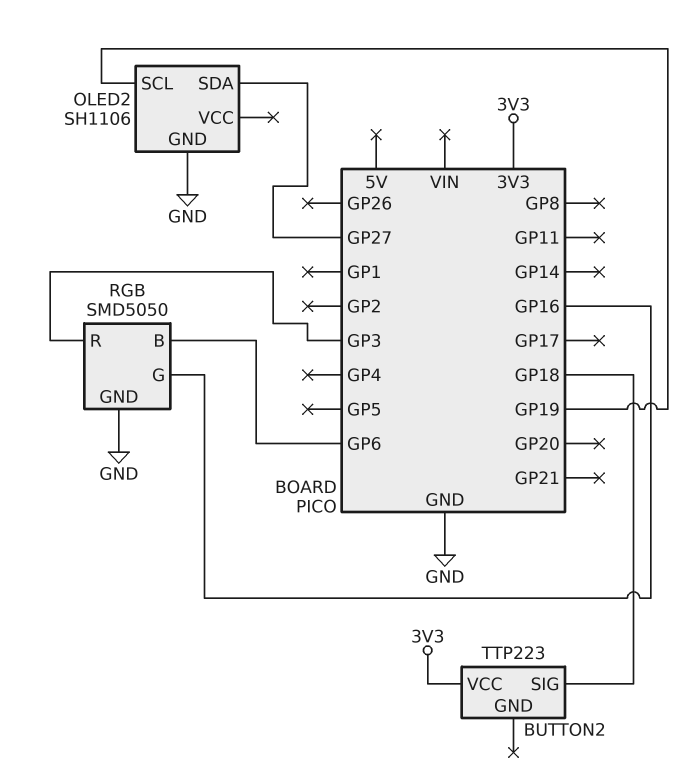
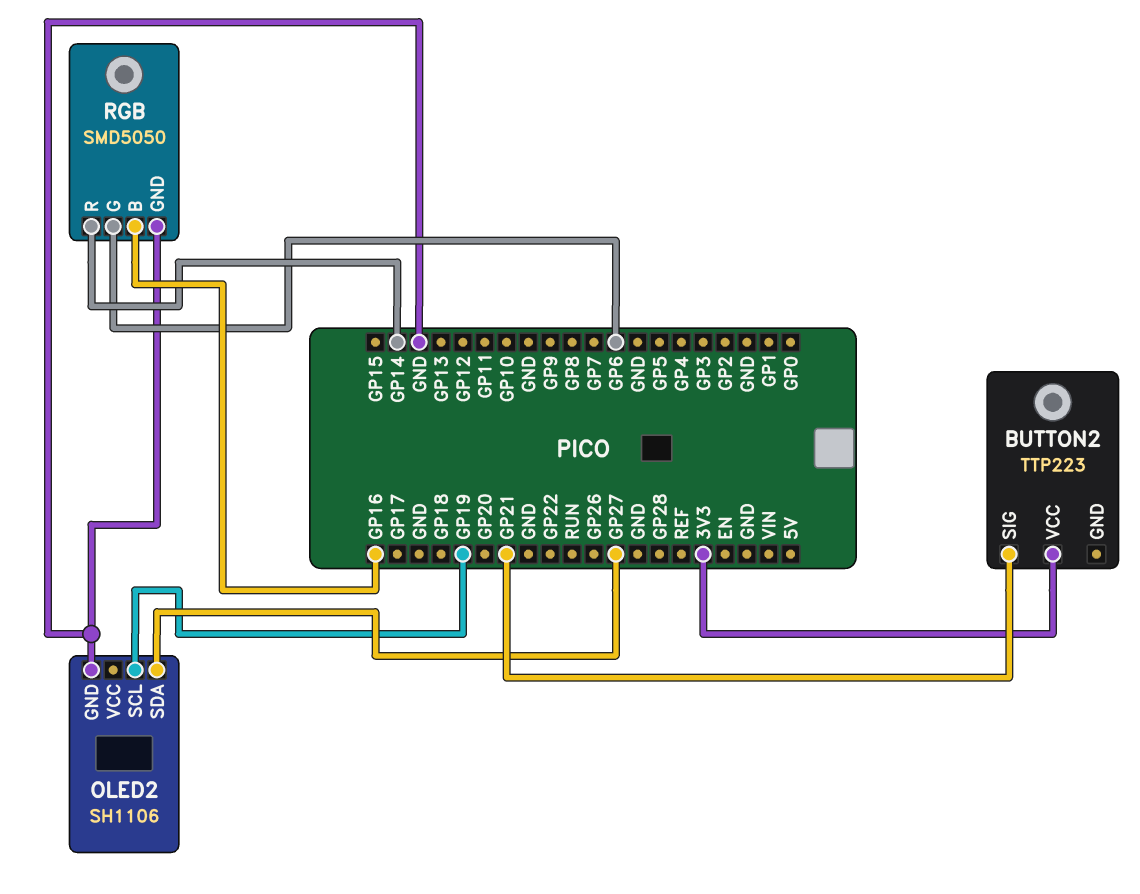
BUTTON2 pin SIG: GP18 -> GP21
RGB pin B: GP6 -> GP16
RGB pin G: GP16 -> GP6
RGB pin R: GP3 -> GP14

